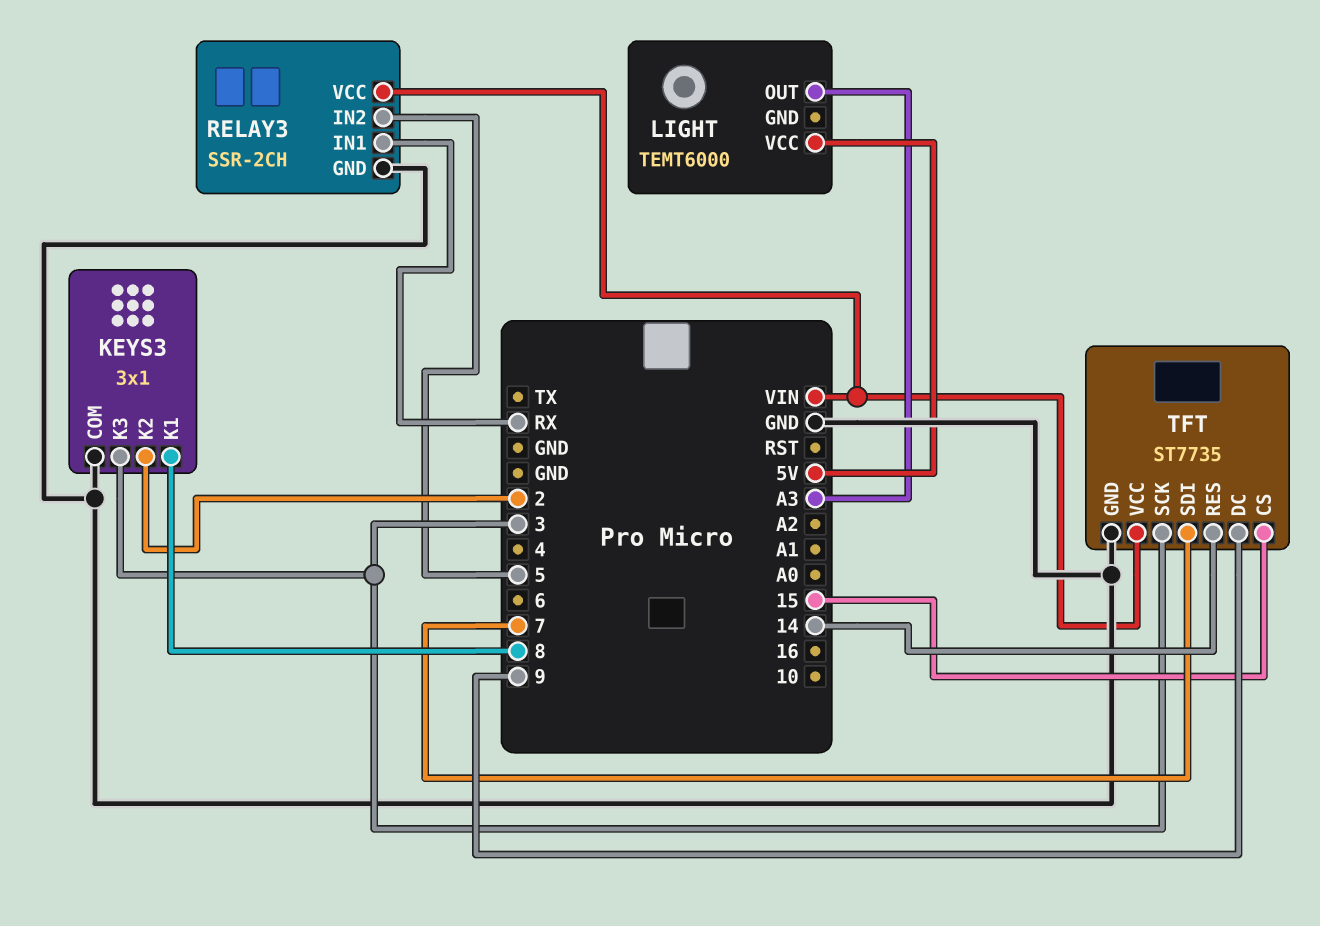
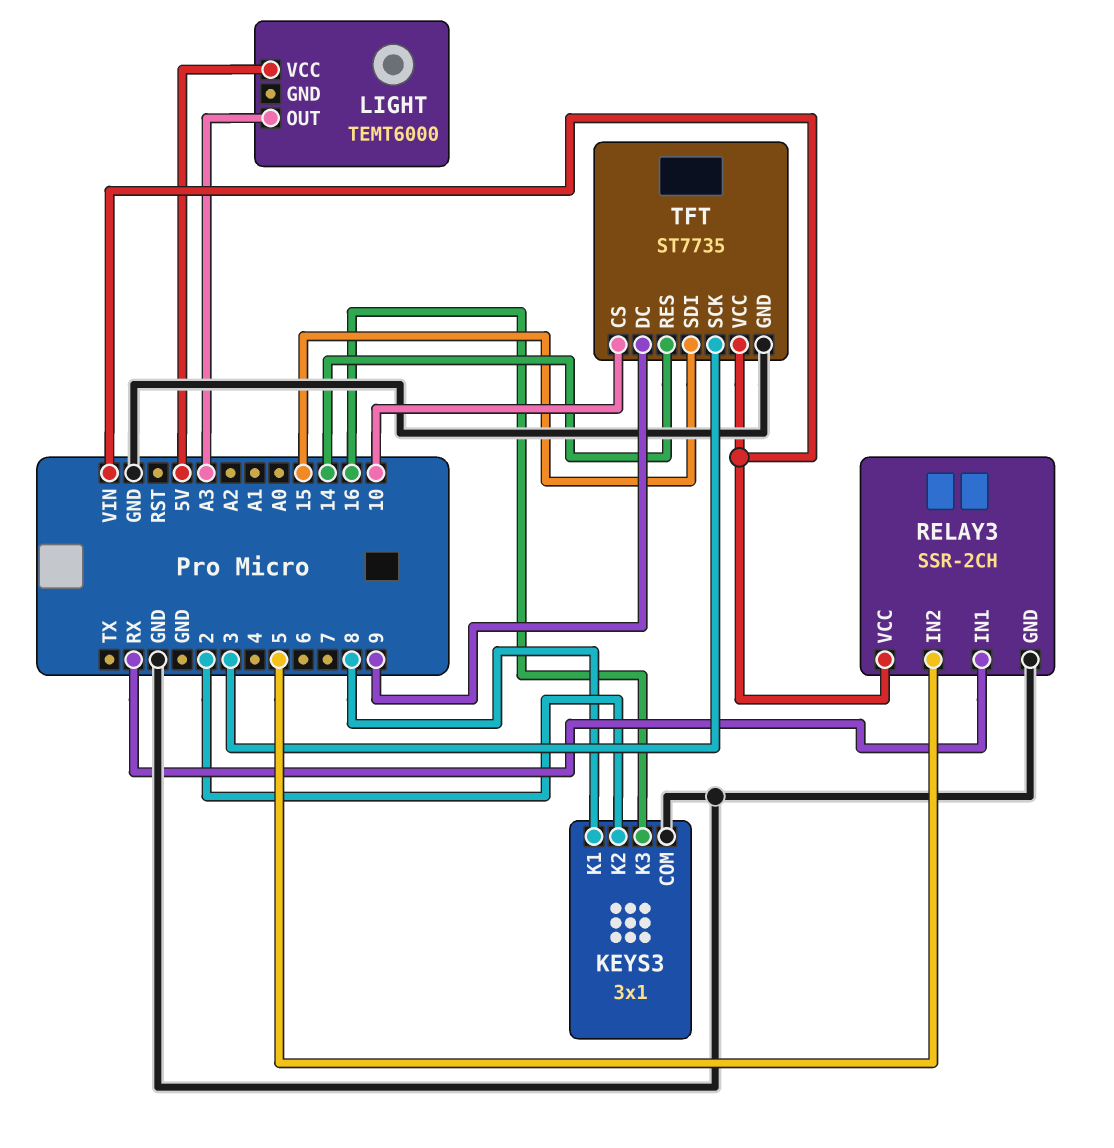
KEYS3 pin K3: 3 -> 16
TFT pin CS: 15 -> 10
TFT pin SDI: 7 -> 15

